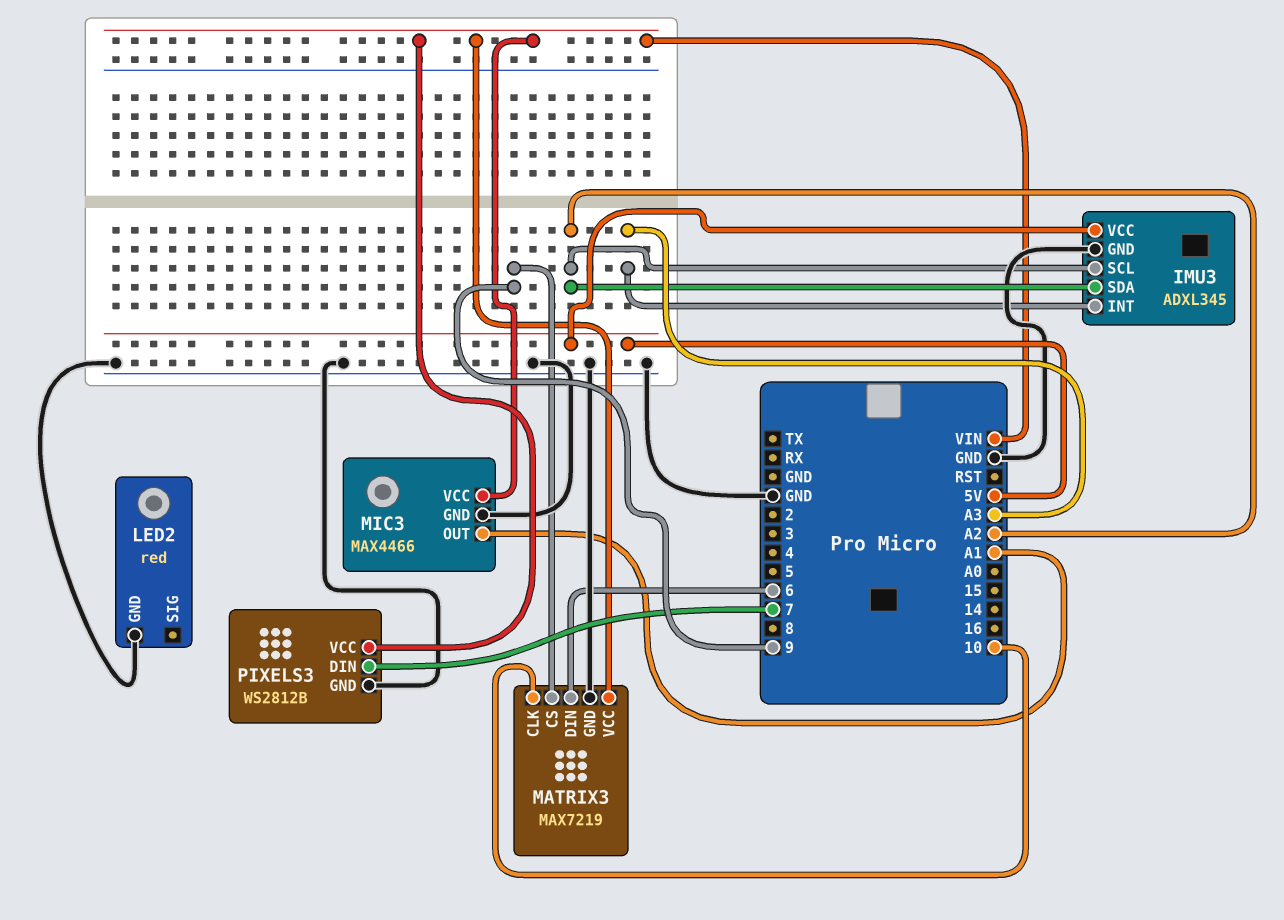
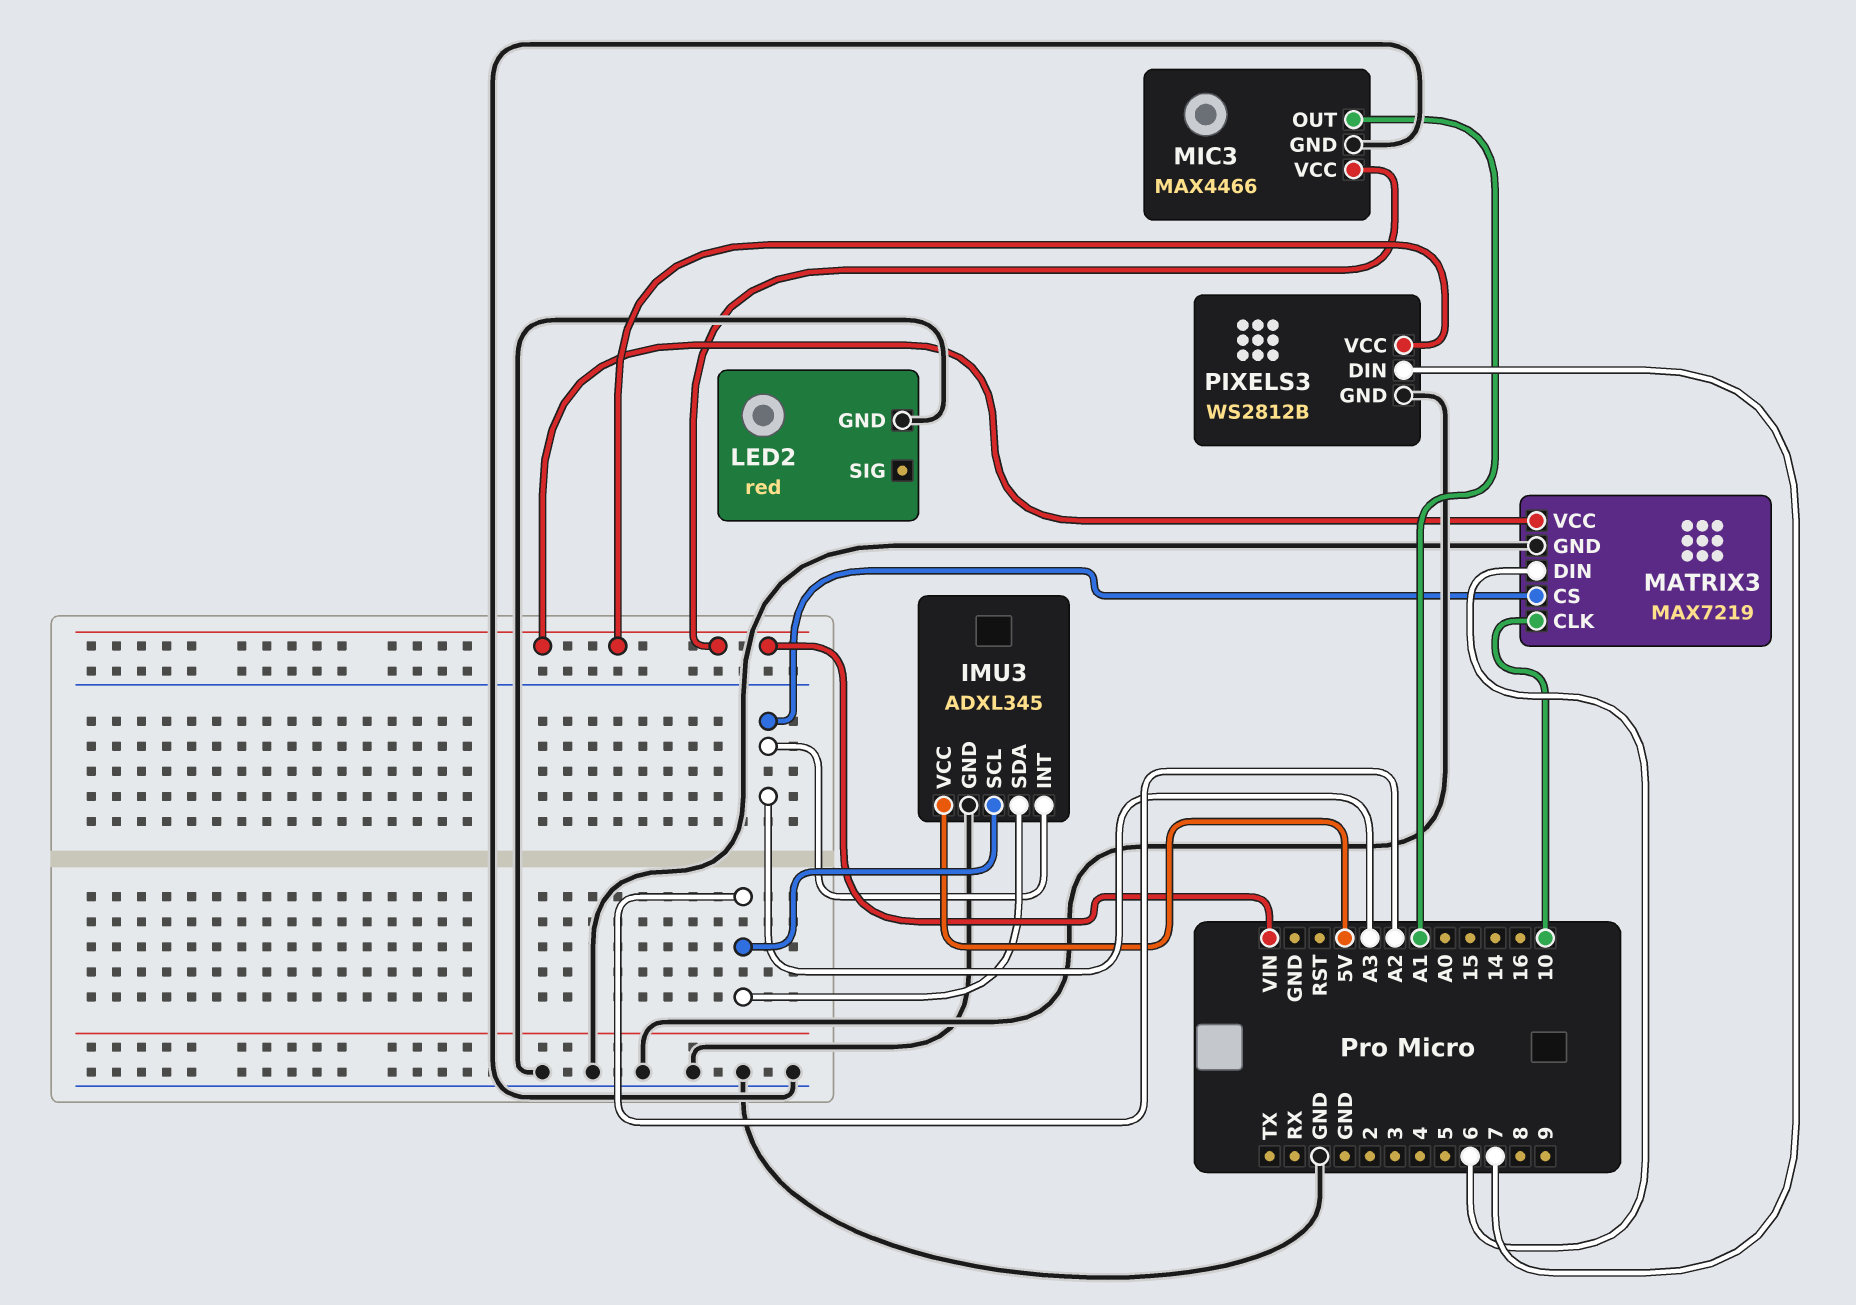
MATRIX3 pin CS: 9 -> A3

